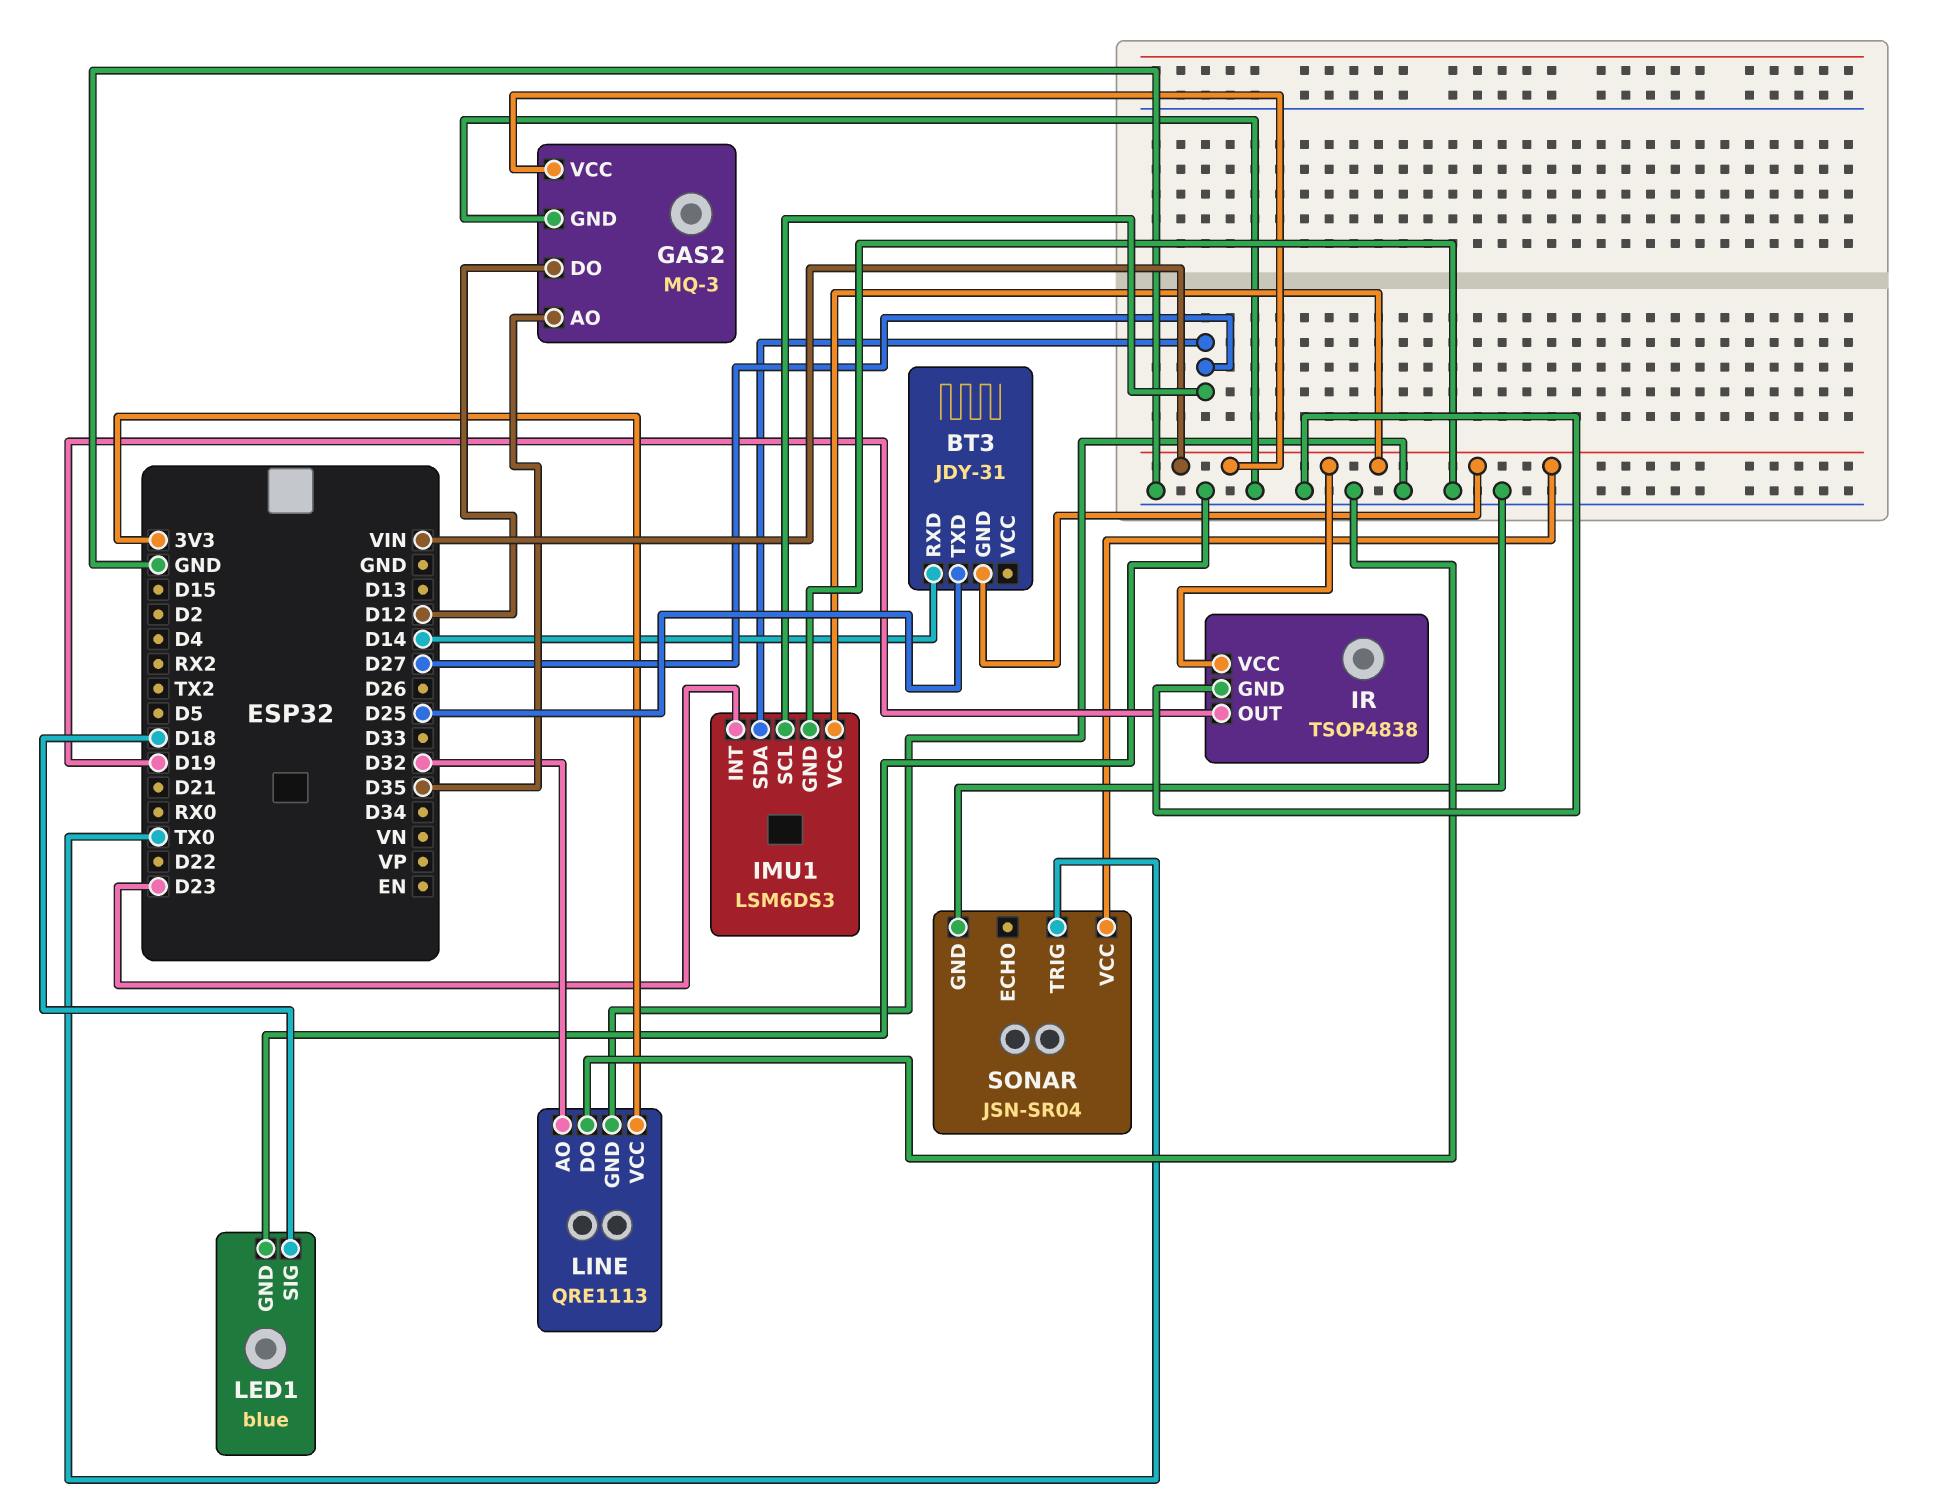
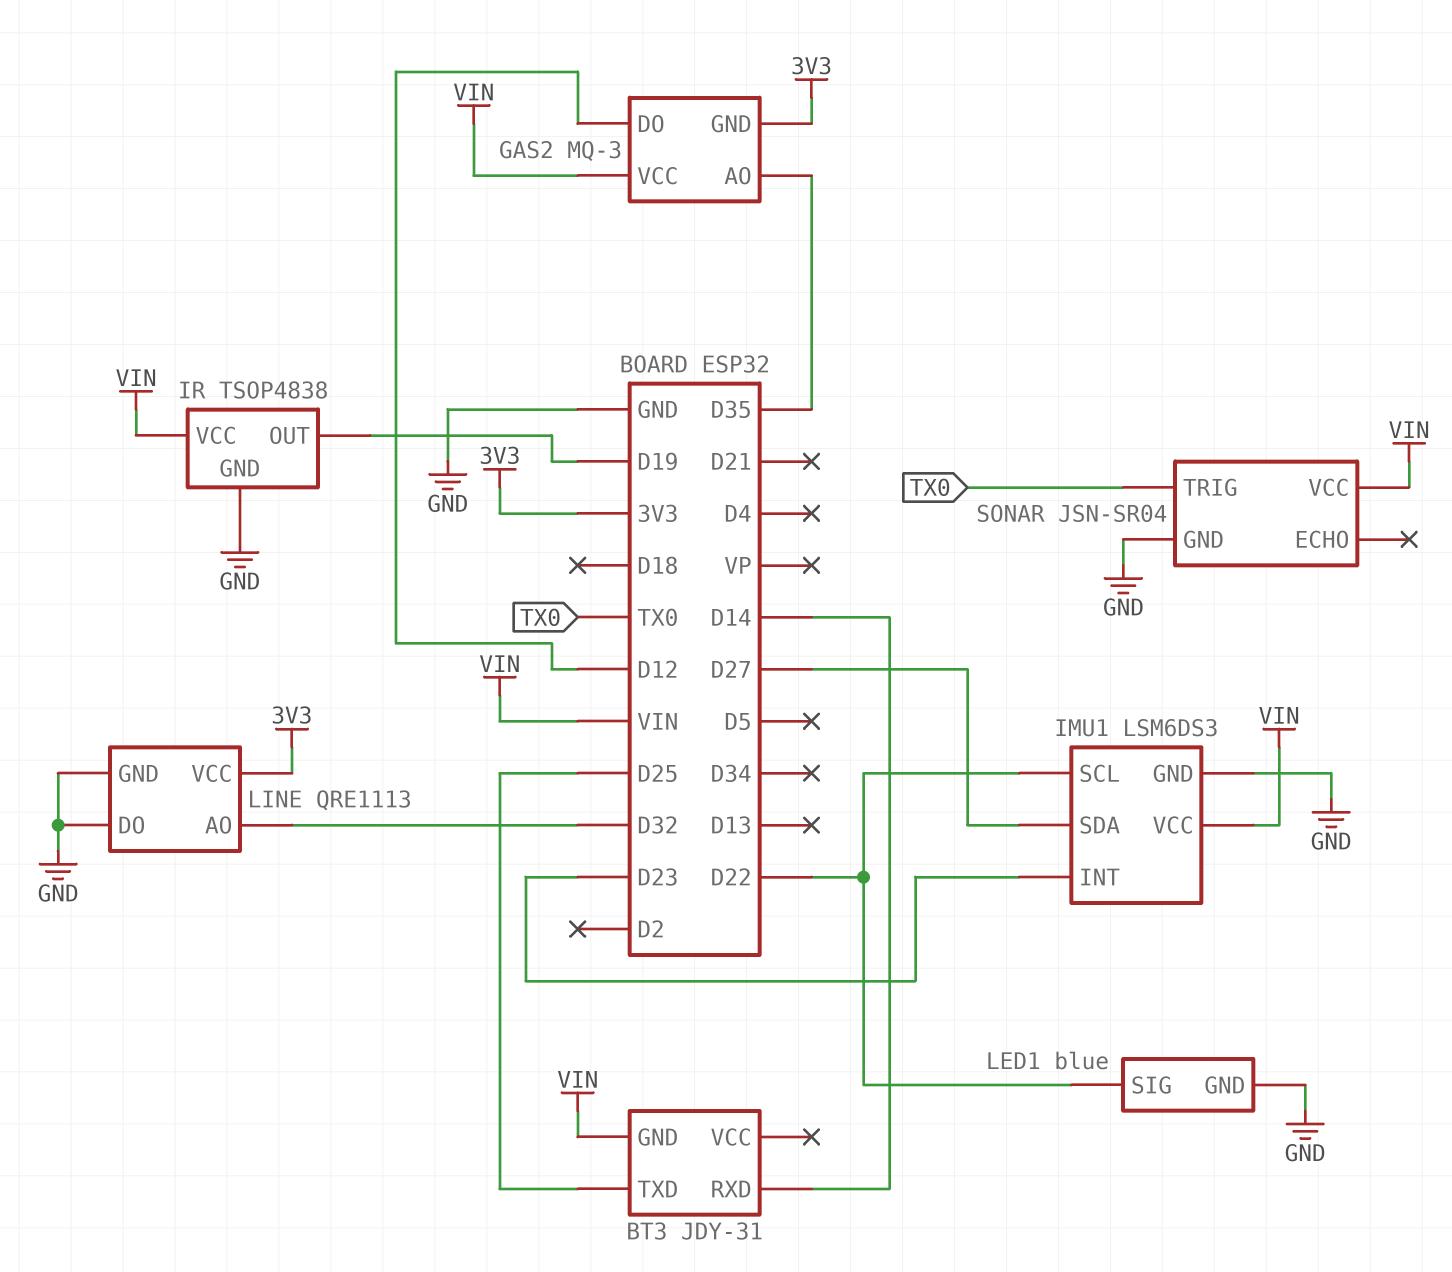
GAS2 pin GND: GND -> 3V3
IMU1 pin SCL: D27 -> D22
LED1 pin SIG: D18 -> D22

